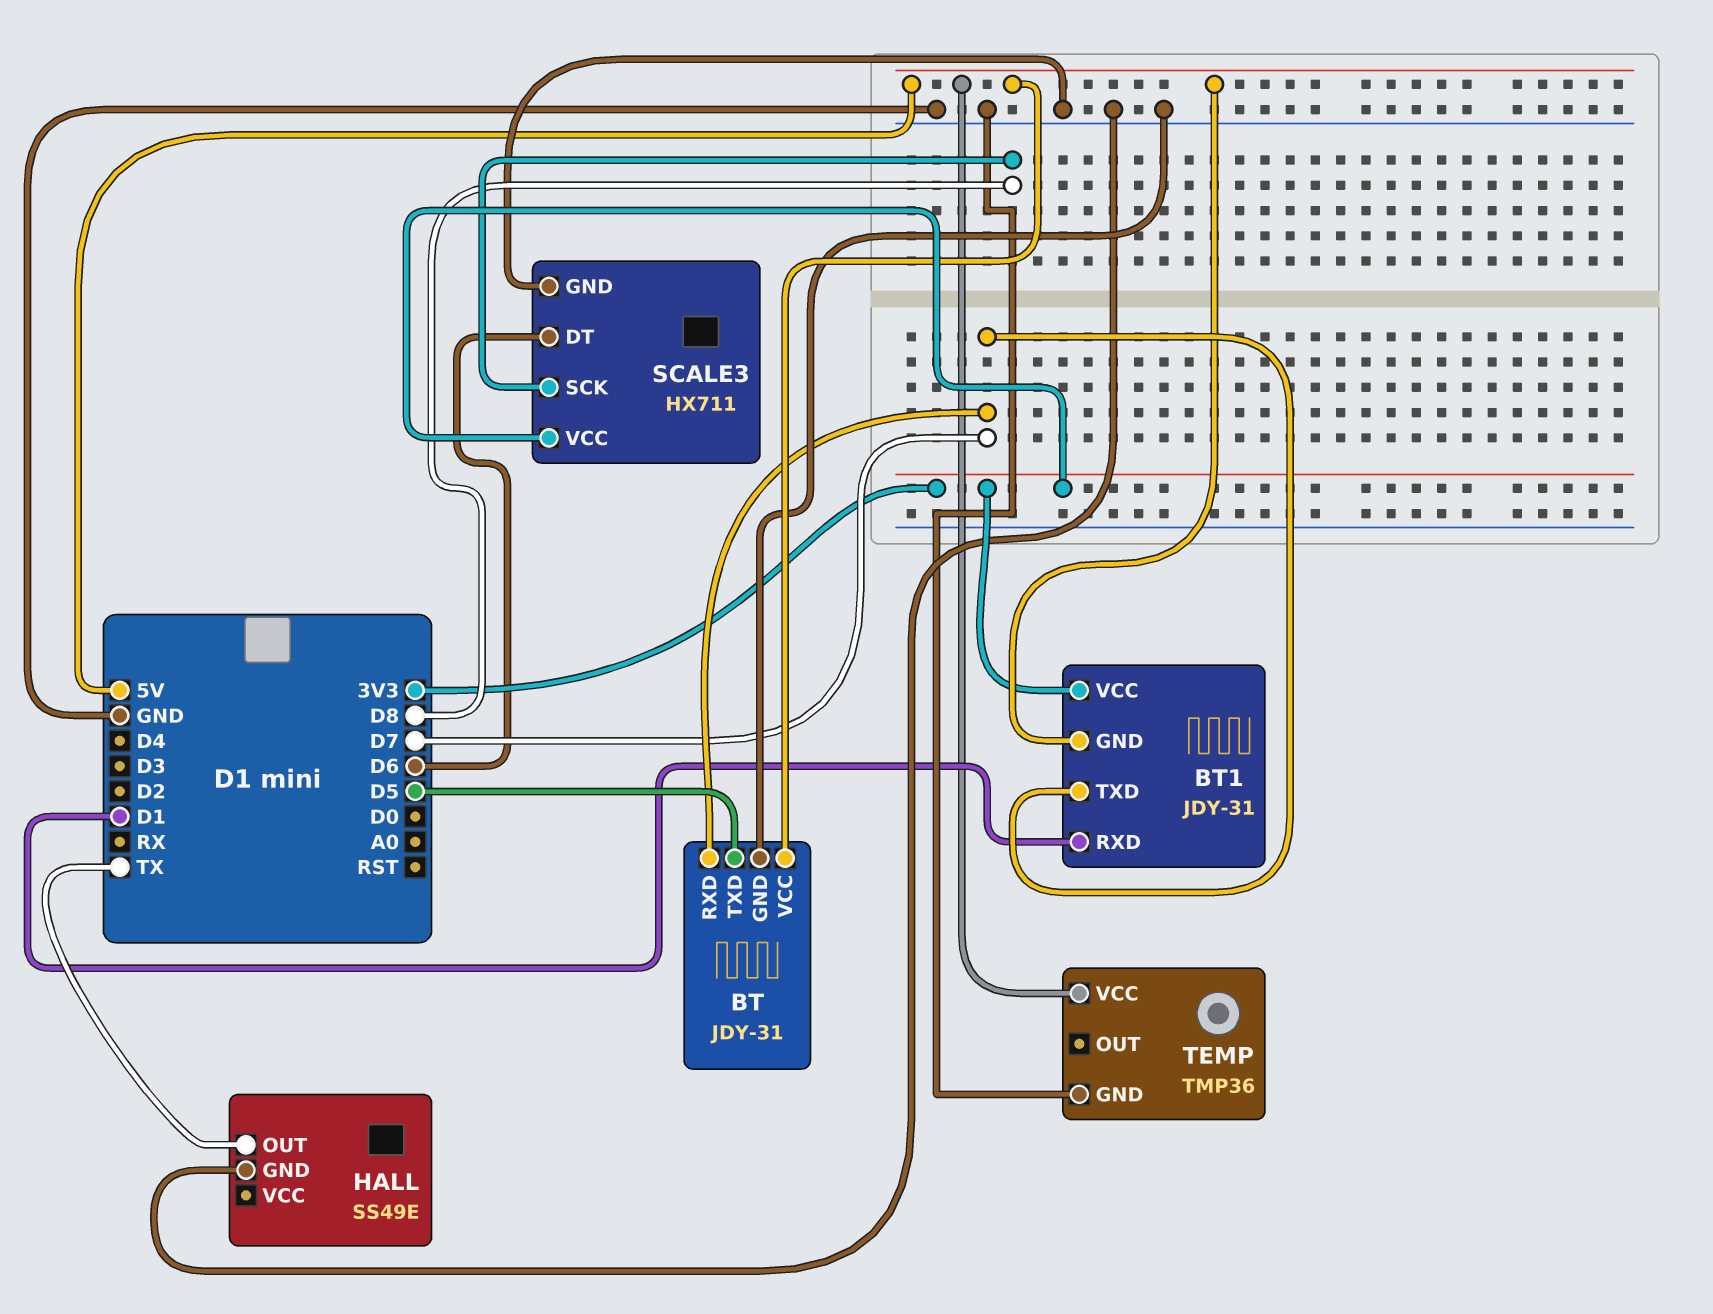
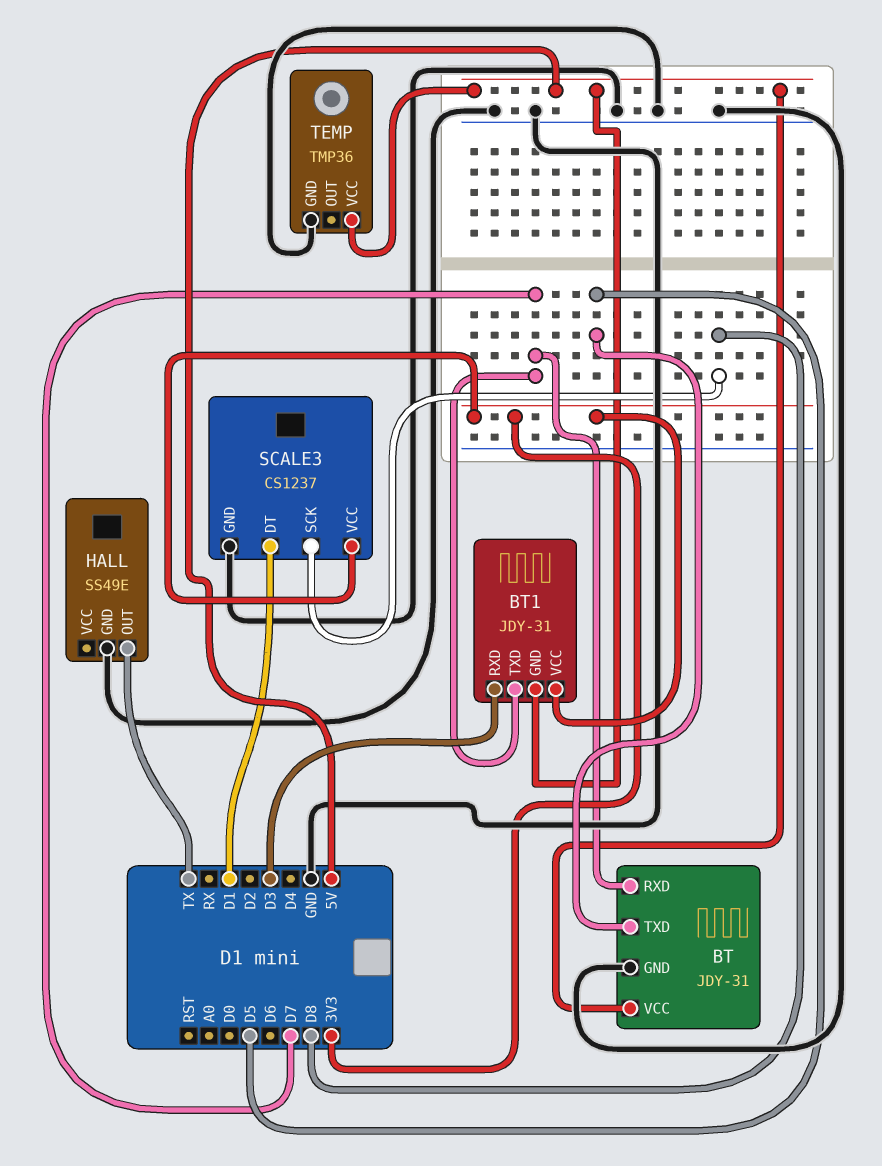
BT1 pin RXD: D1 -> D3
SCALE3: HX711 -> CS1237
SCALE3 pin DT: D6 -> D1

